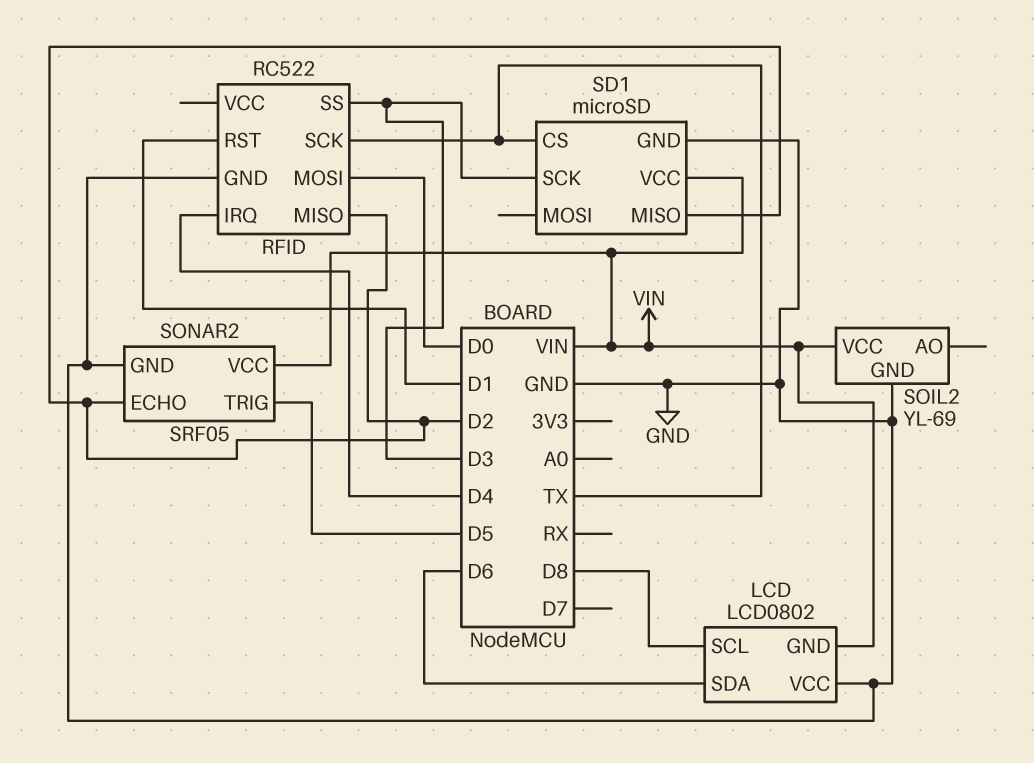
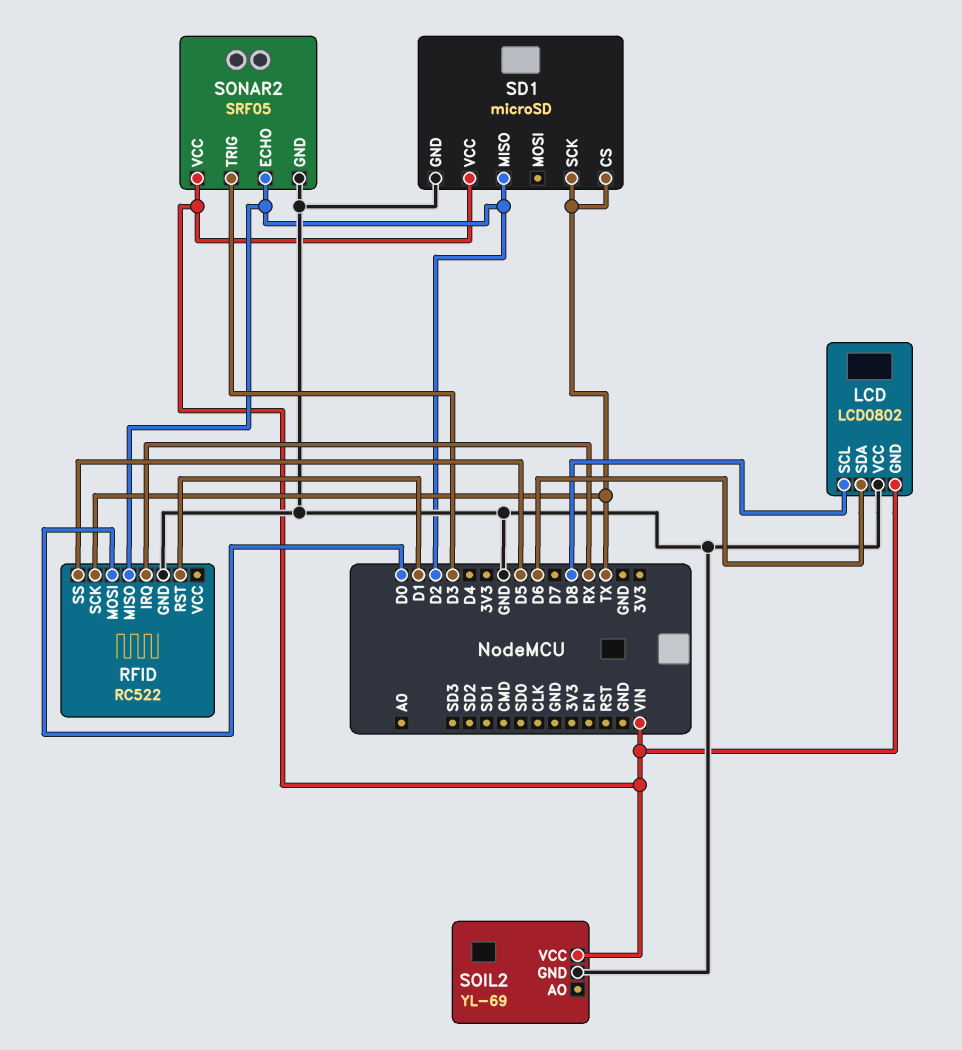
RFID pin IRQ: D4 -> RX
RFID pin SS: D3 -> D5
SD1 pin SCK: D3 -> TX
SONAR2 pin TRIG: D5 -> D3

